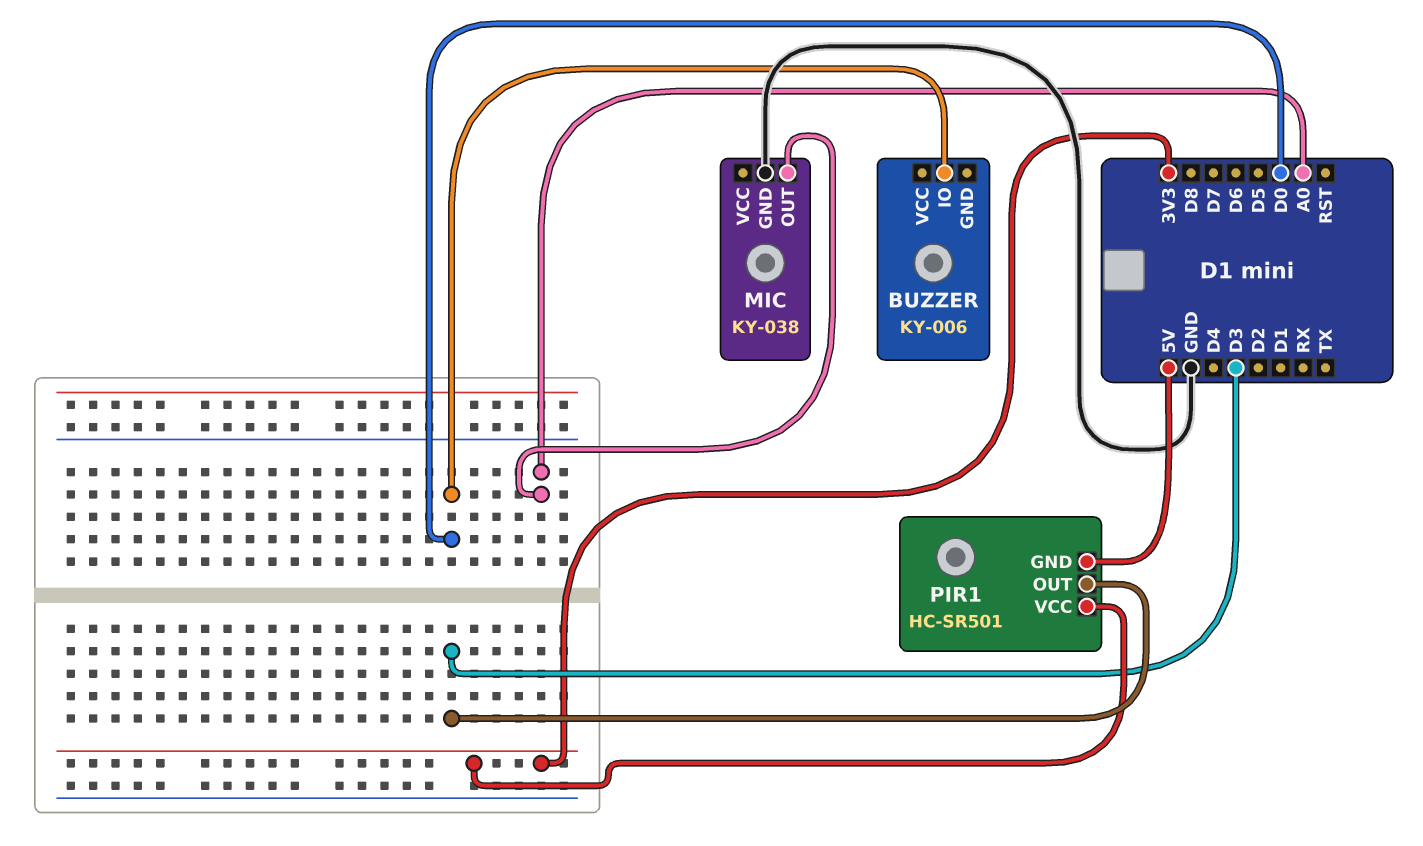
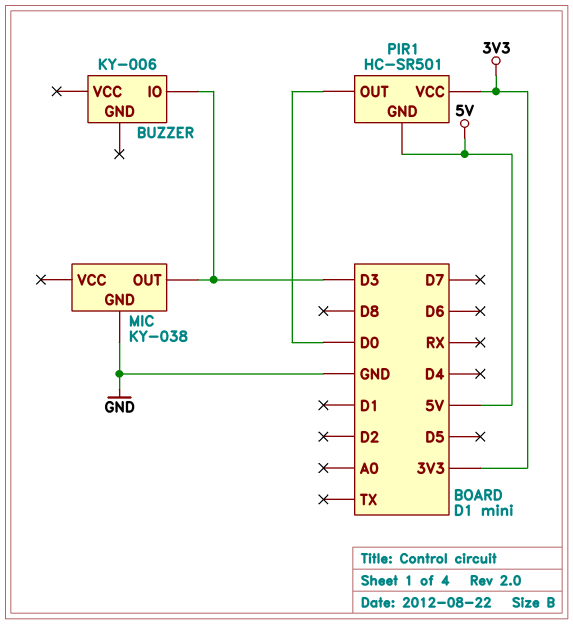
BUZZER pin IO: D0 -> D3
MIC pin OUT: A0 -> D3
PIR1 pin OUT: D3 -> D0

